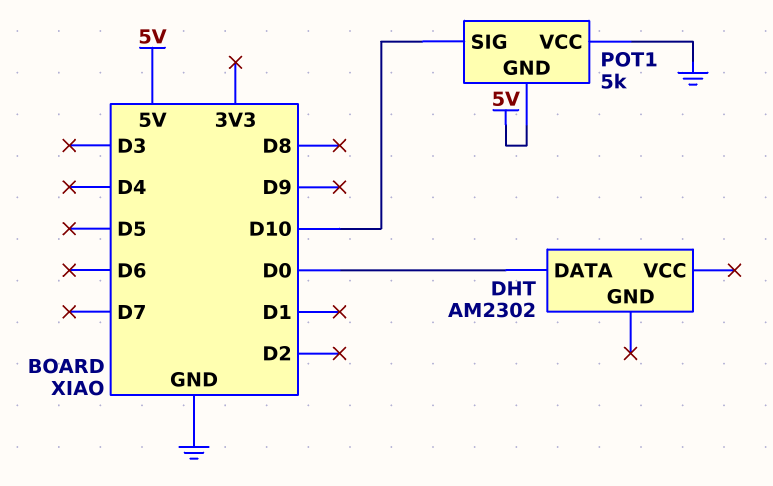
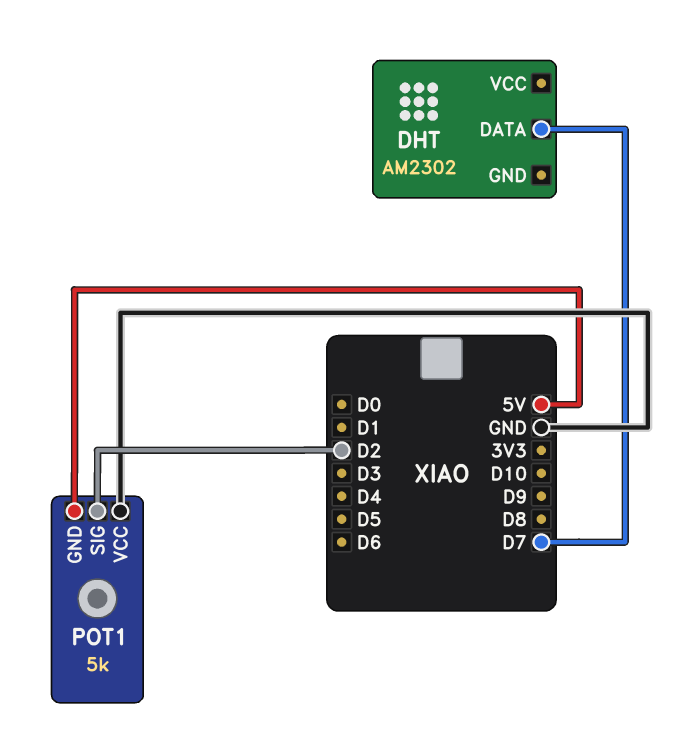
DHT pin DATA: D0 -> D7
POT1 pin SIG: D10 -> D2

